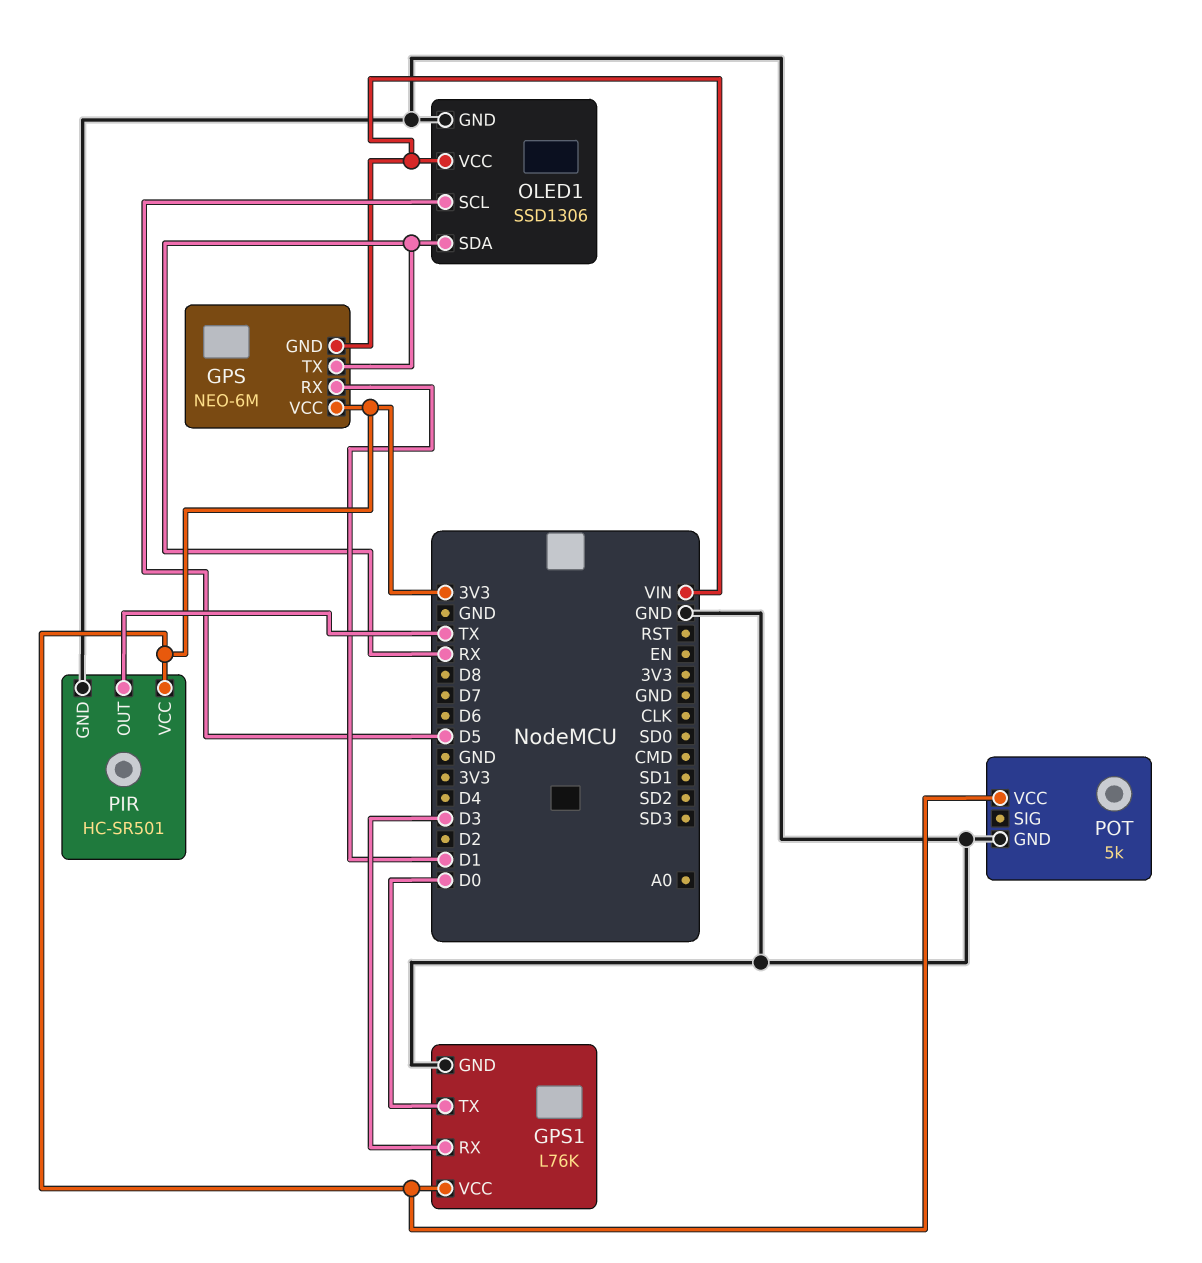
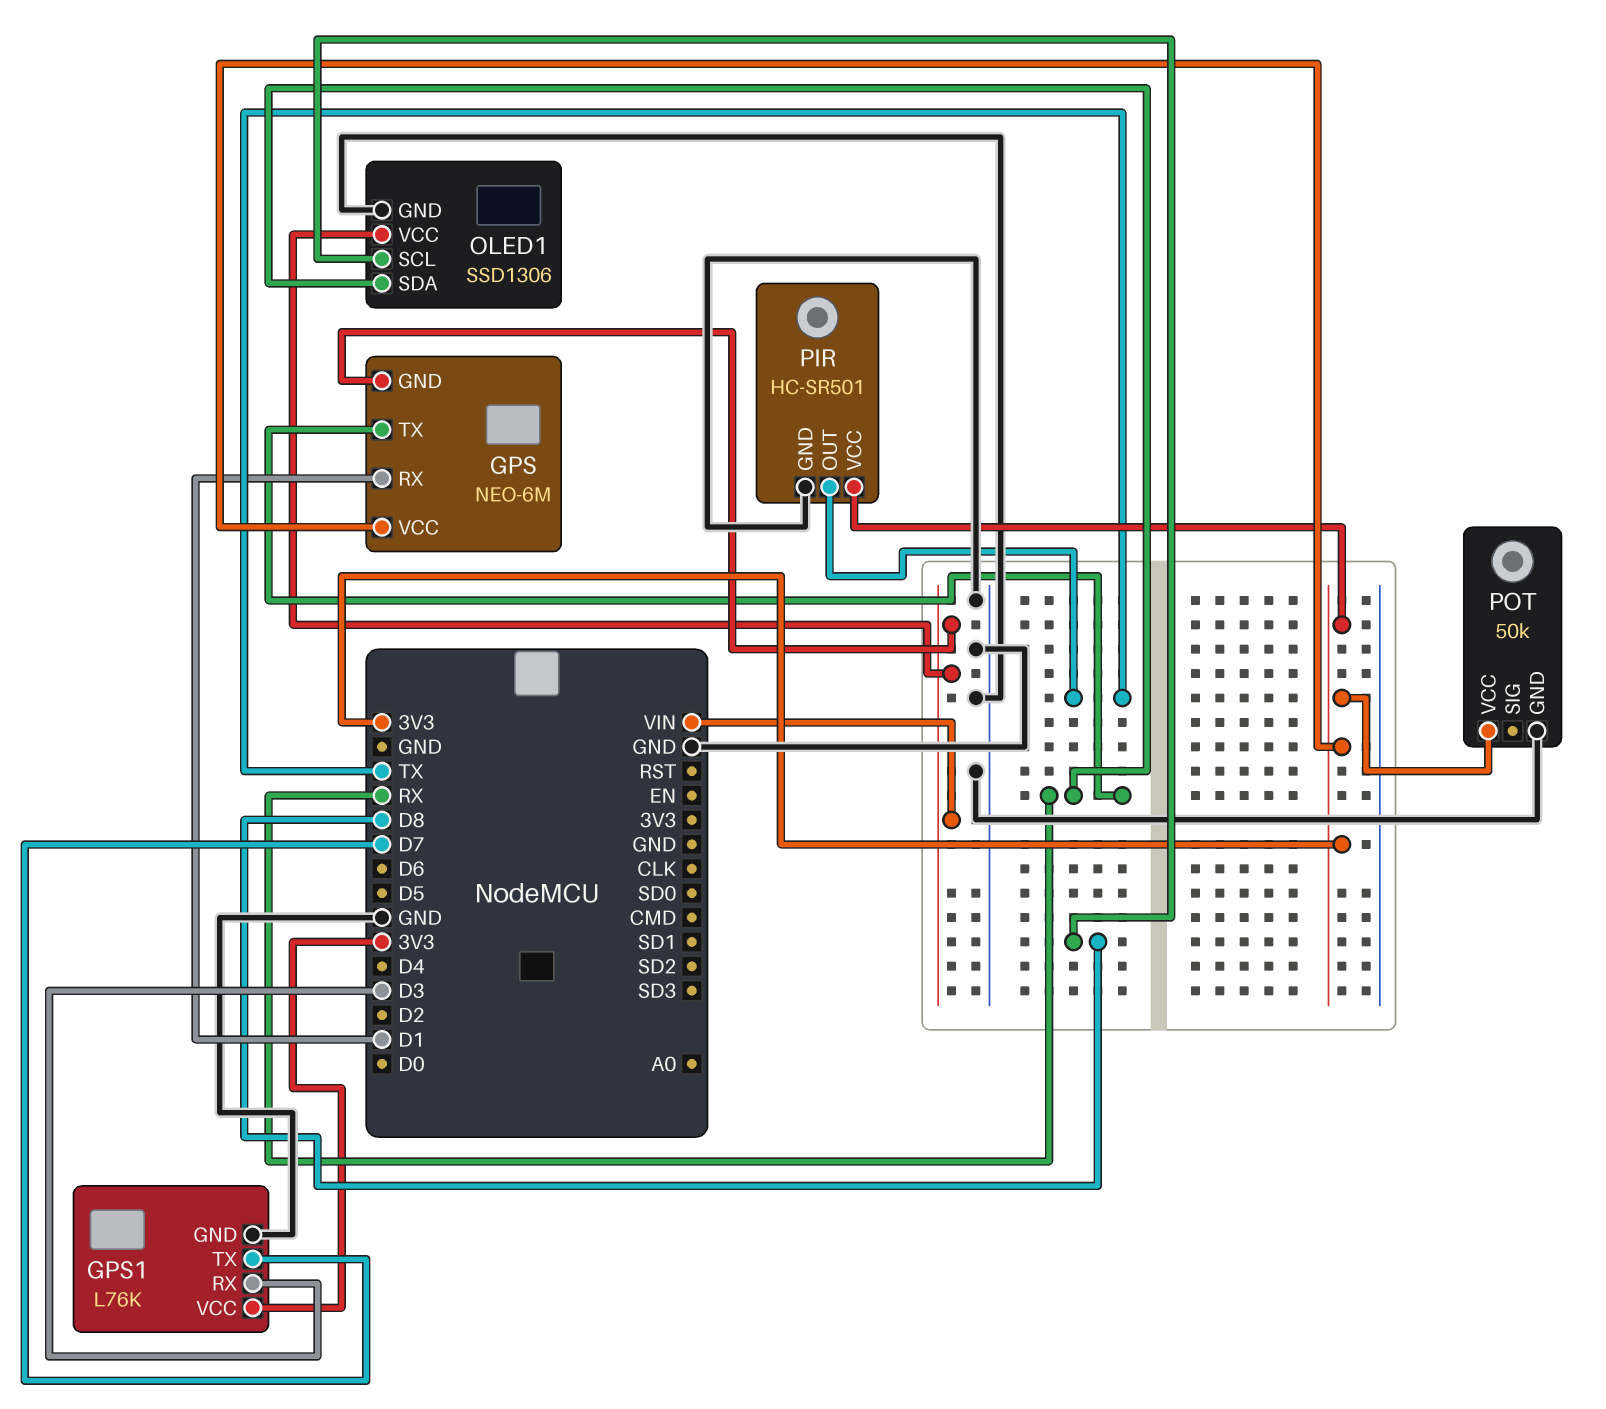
GPS1 pin TX: D0 -> D7
OLED1 pin SCL: D5 -> D8
POT: 5k -> 50k

